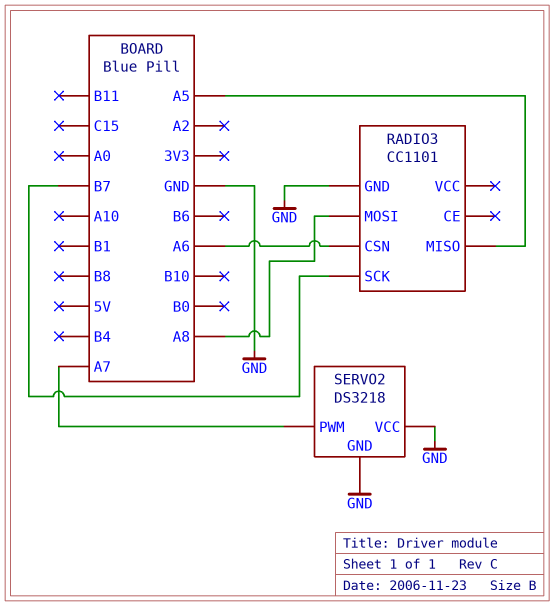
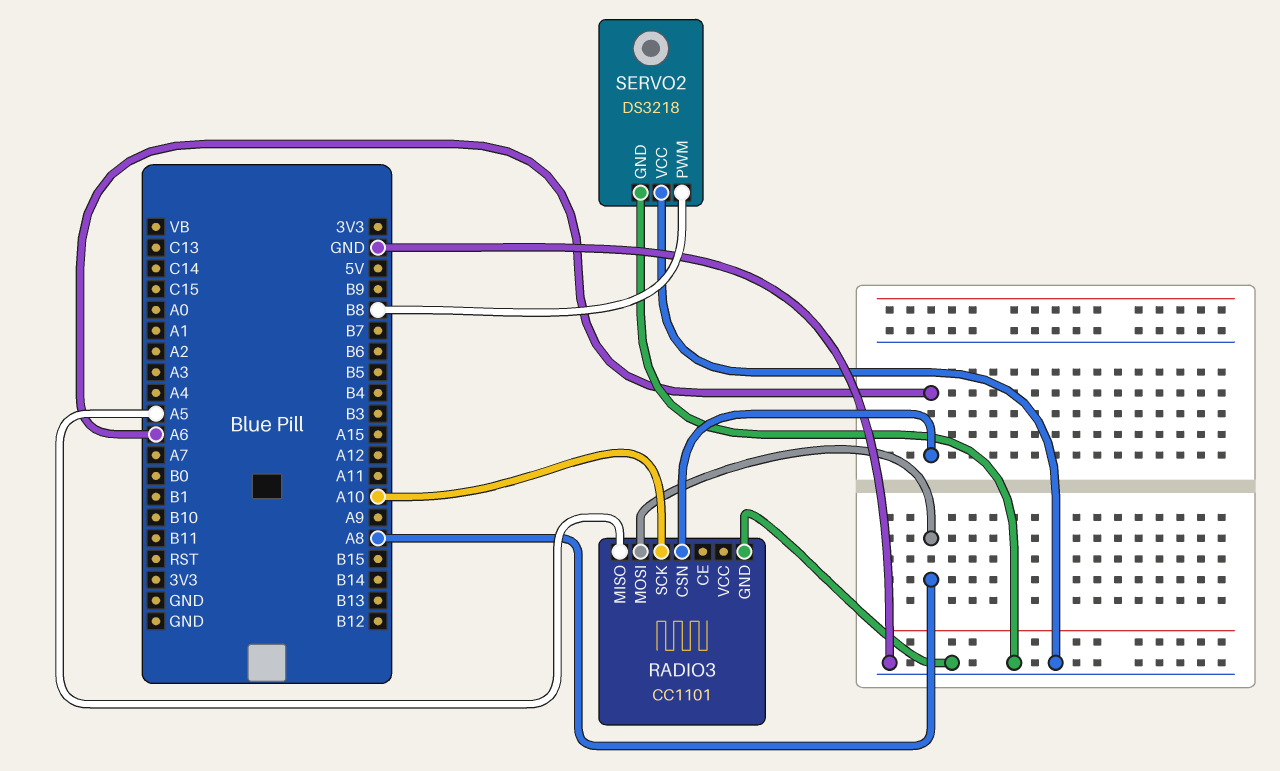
RADIO3 pin SCK: B7 -> A10
SERVO2 pin PWM: A7 -> B8

